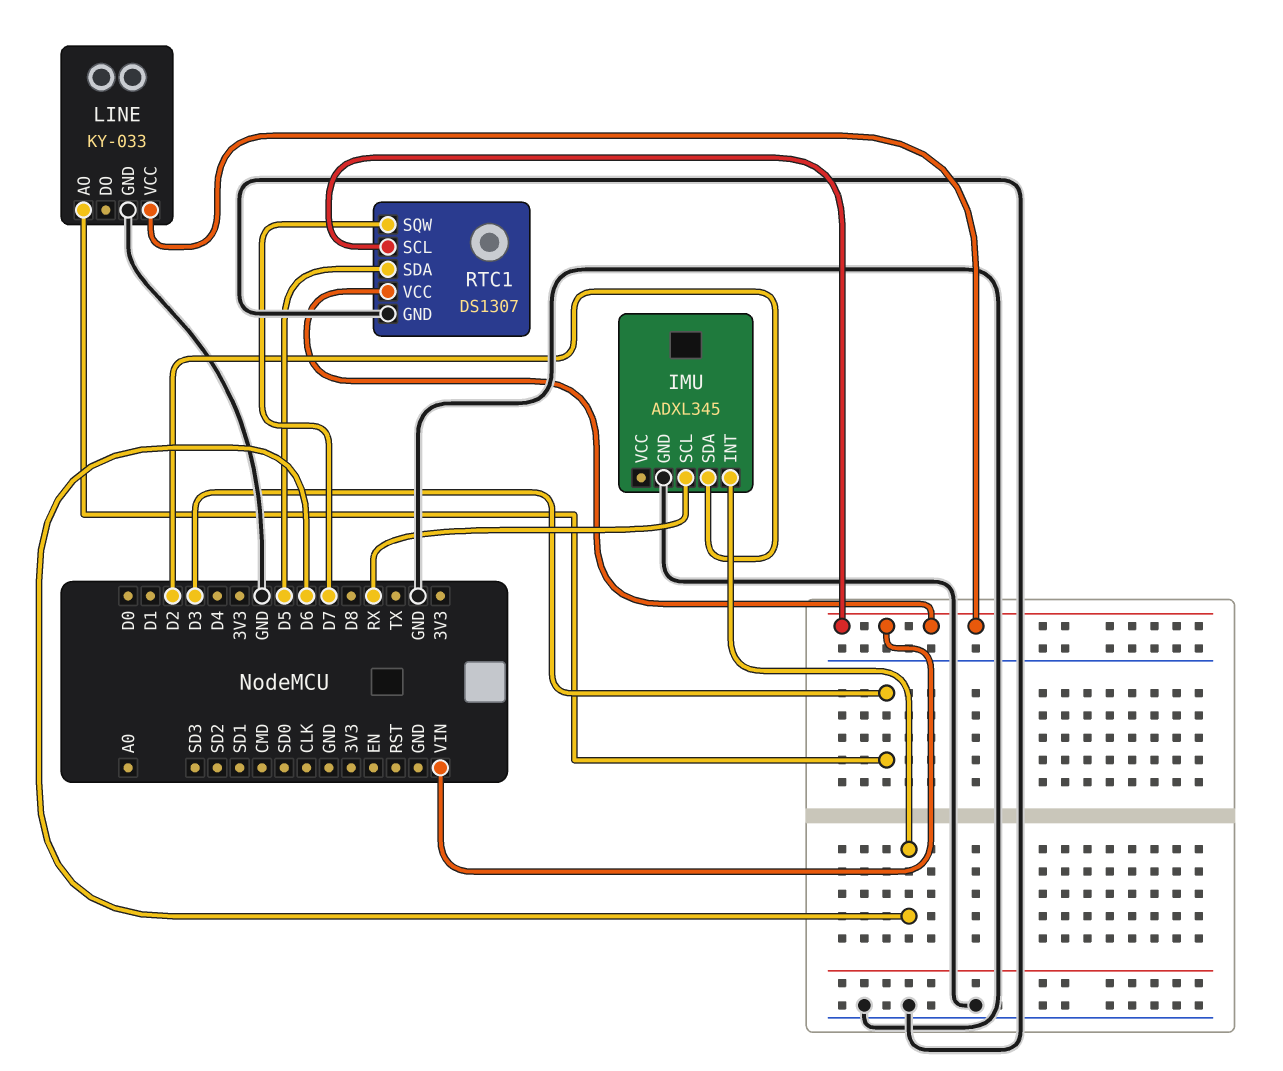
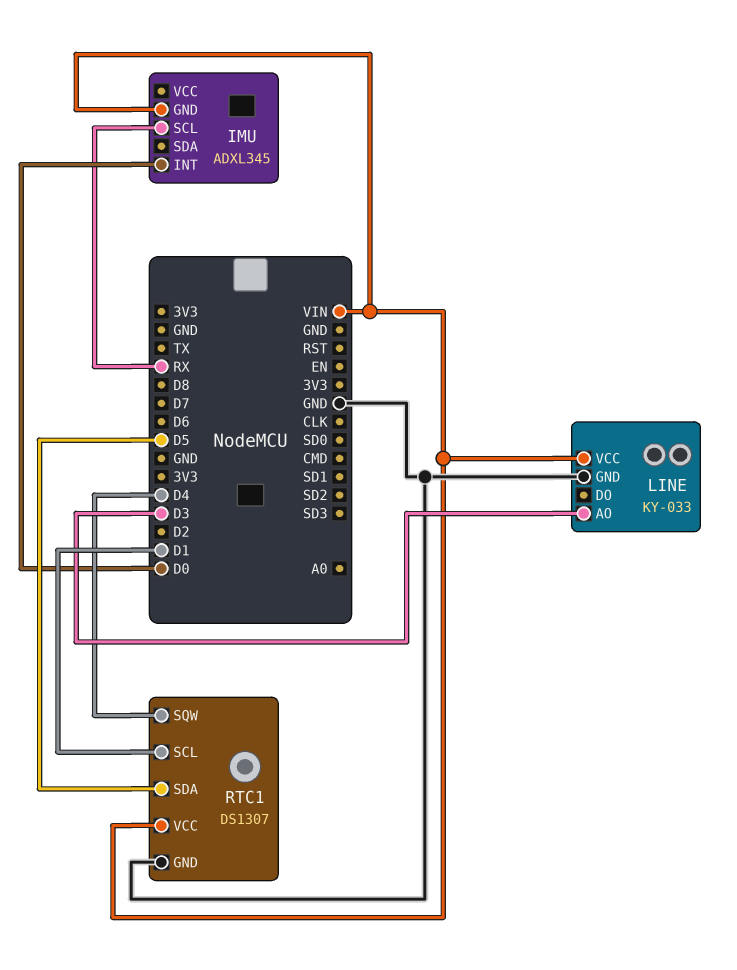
IMU pin GND: GND -> VIN
IMU pin INT: D6 -> D0
IMU pin SDA: D2 -> none
RTC1 pin SCL: VIN -> D1
RTC1 pin SQW: D7 -> D4

